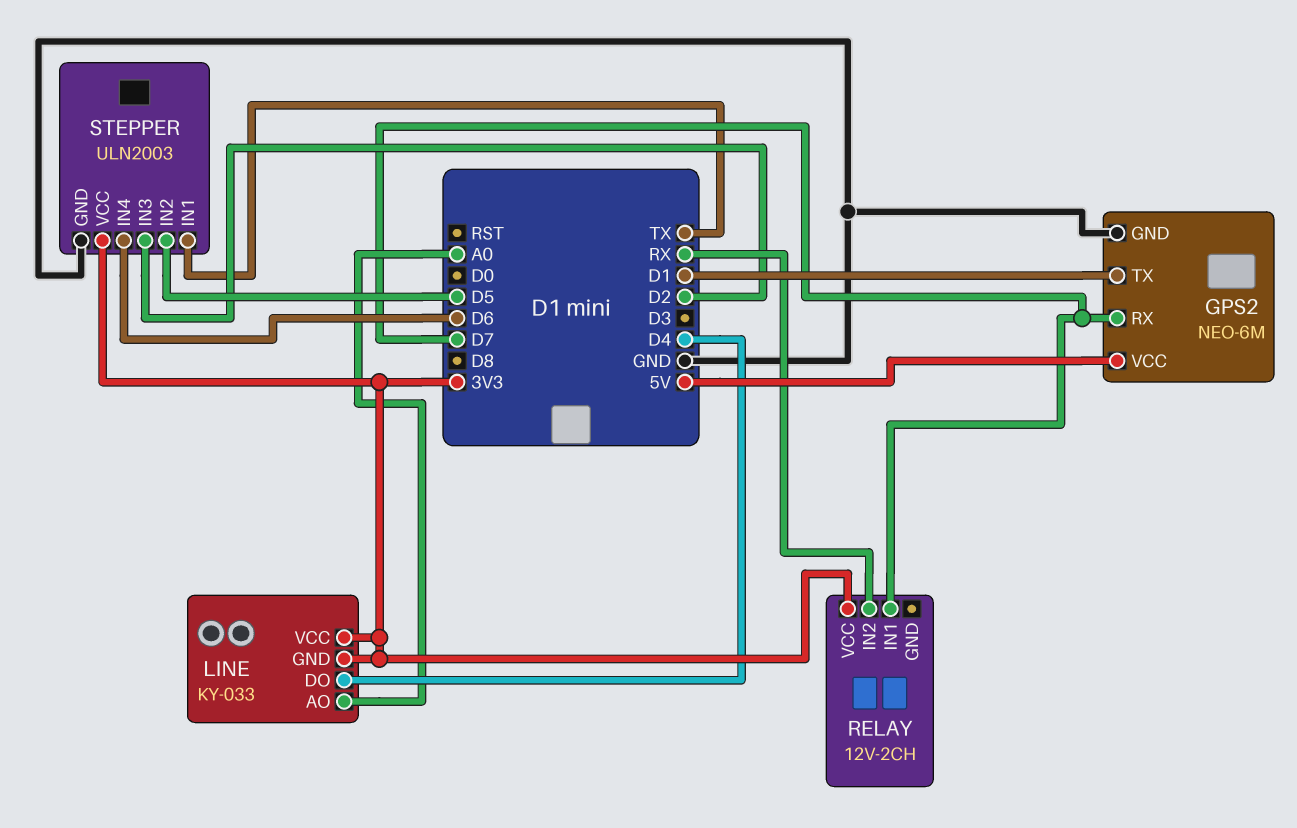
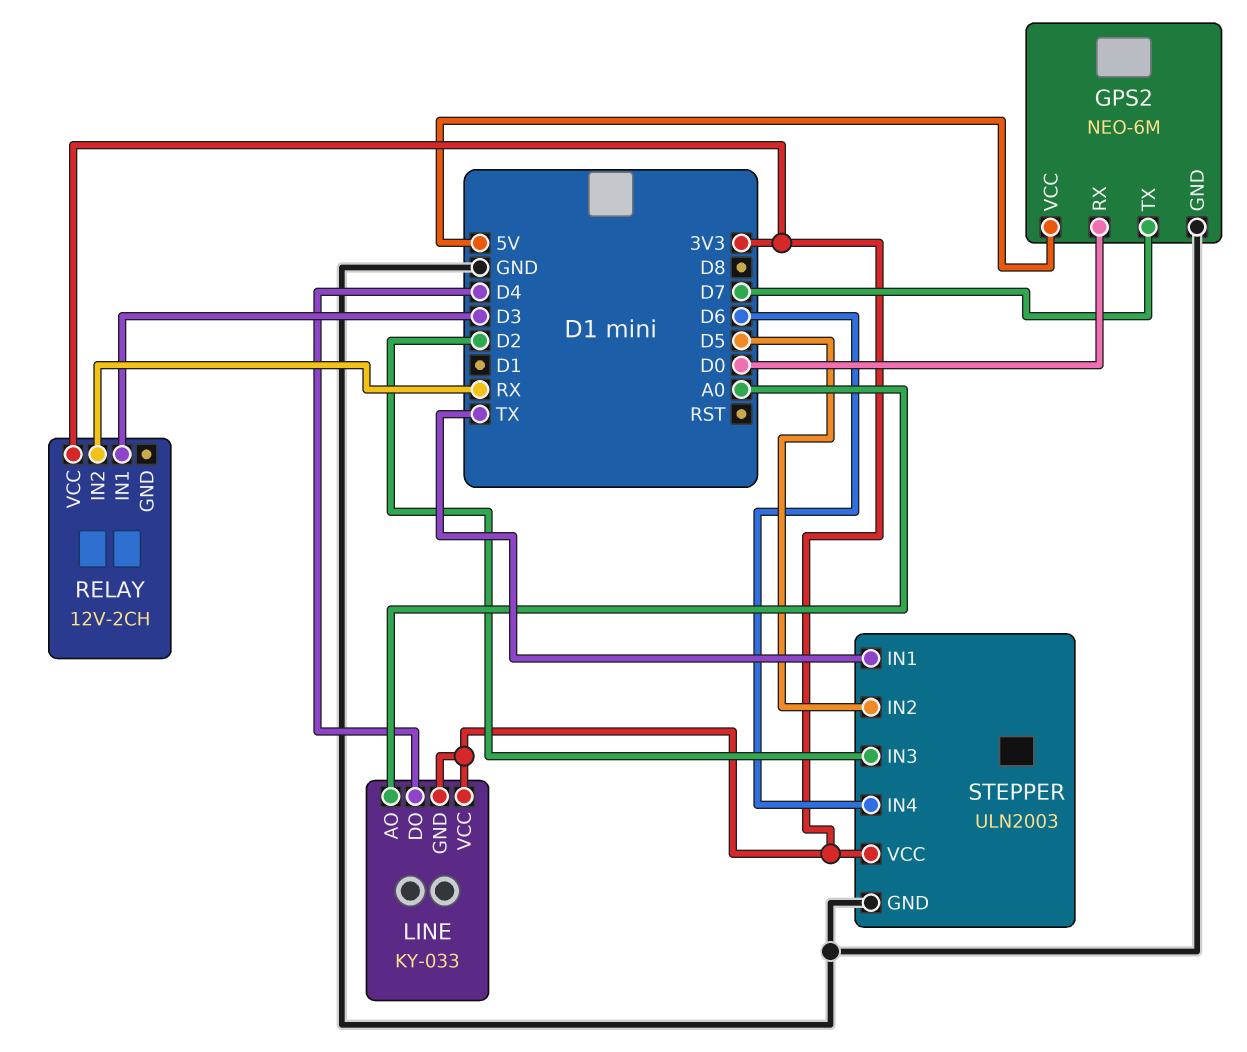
GPS2 pin RX: D7 -> D0
GPS2 pin TX: D1 -> D7
RELAY pin IN1: D7 -> D3

